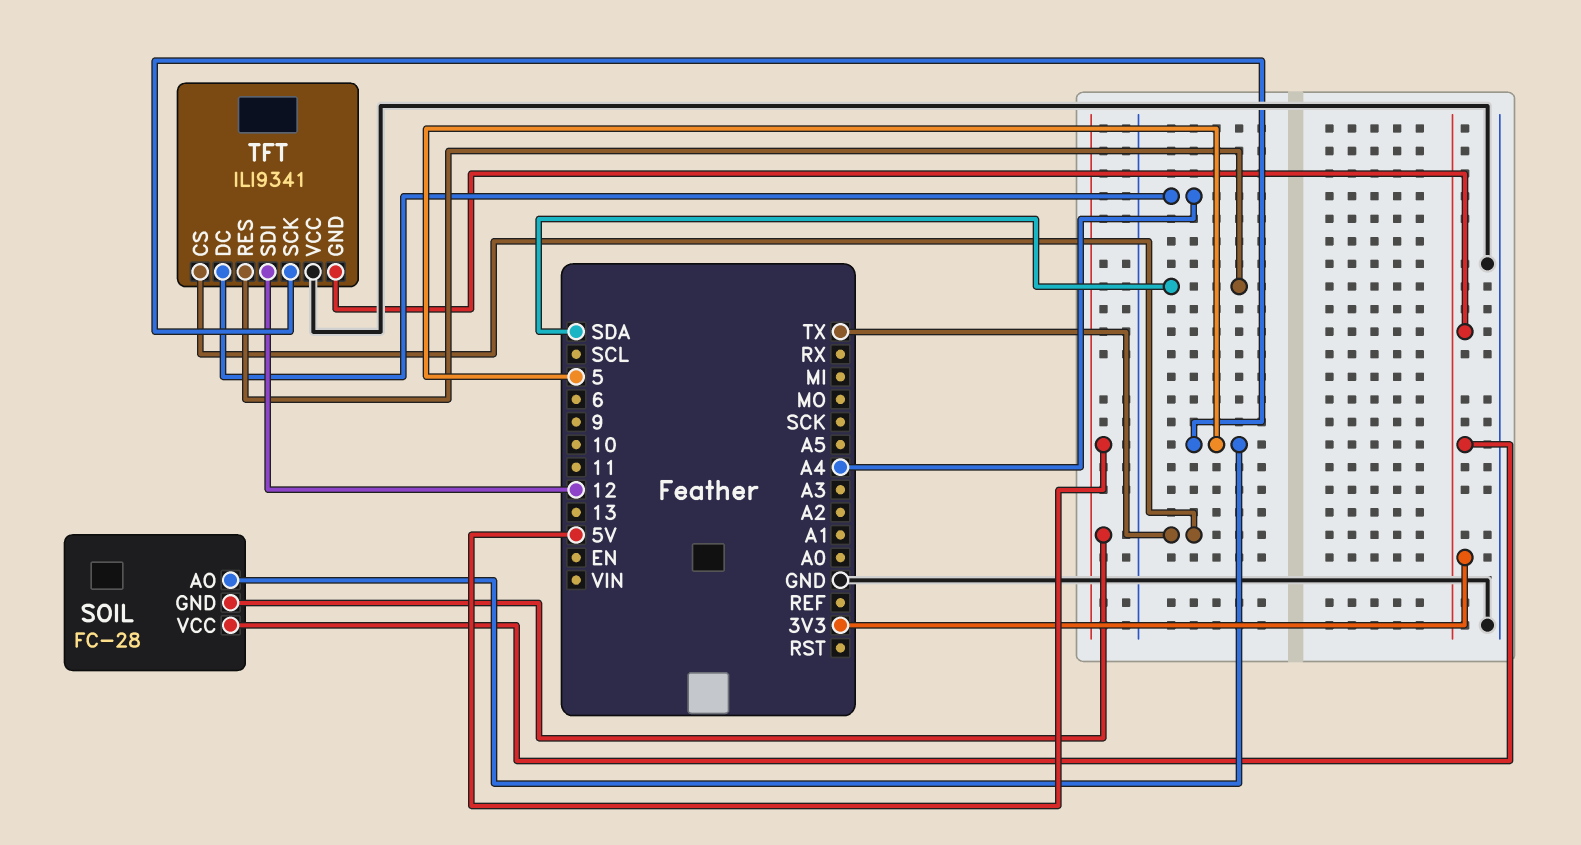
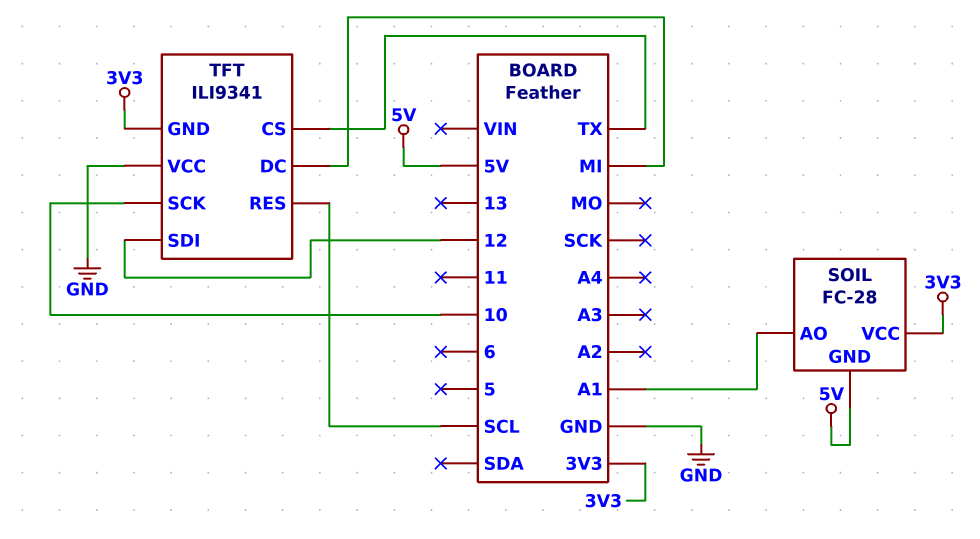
SOIL pin AO: 5 -> A1
TFT pin DC: A4 -> MI
TFT pin RES: SDA -> SCL
TFT pin SCK: 5 -> 10

